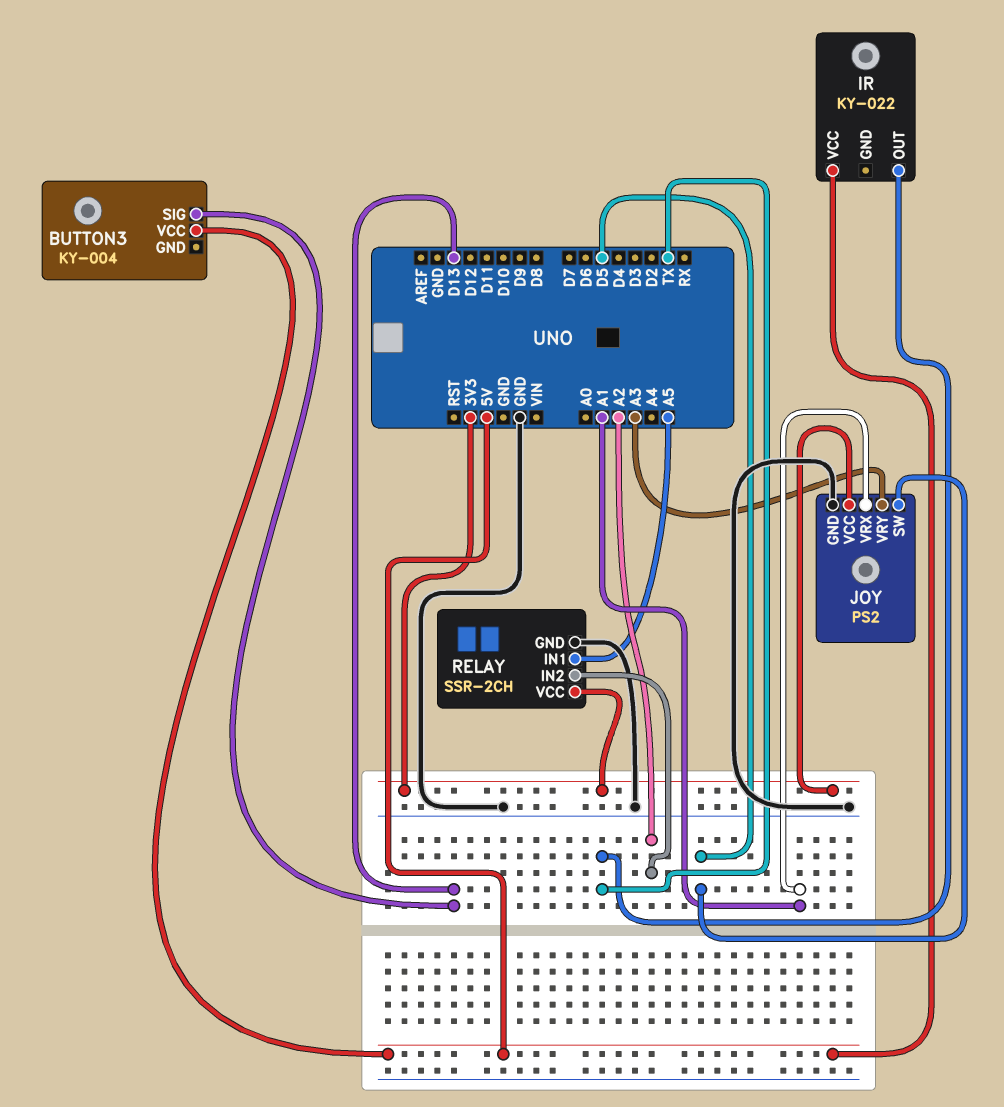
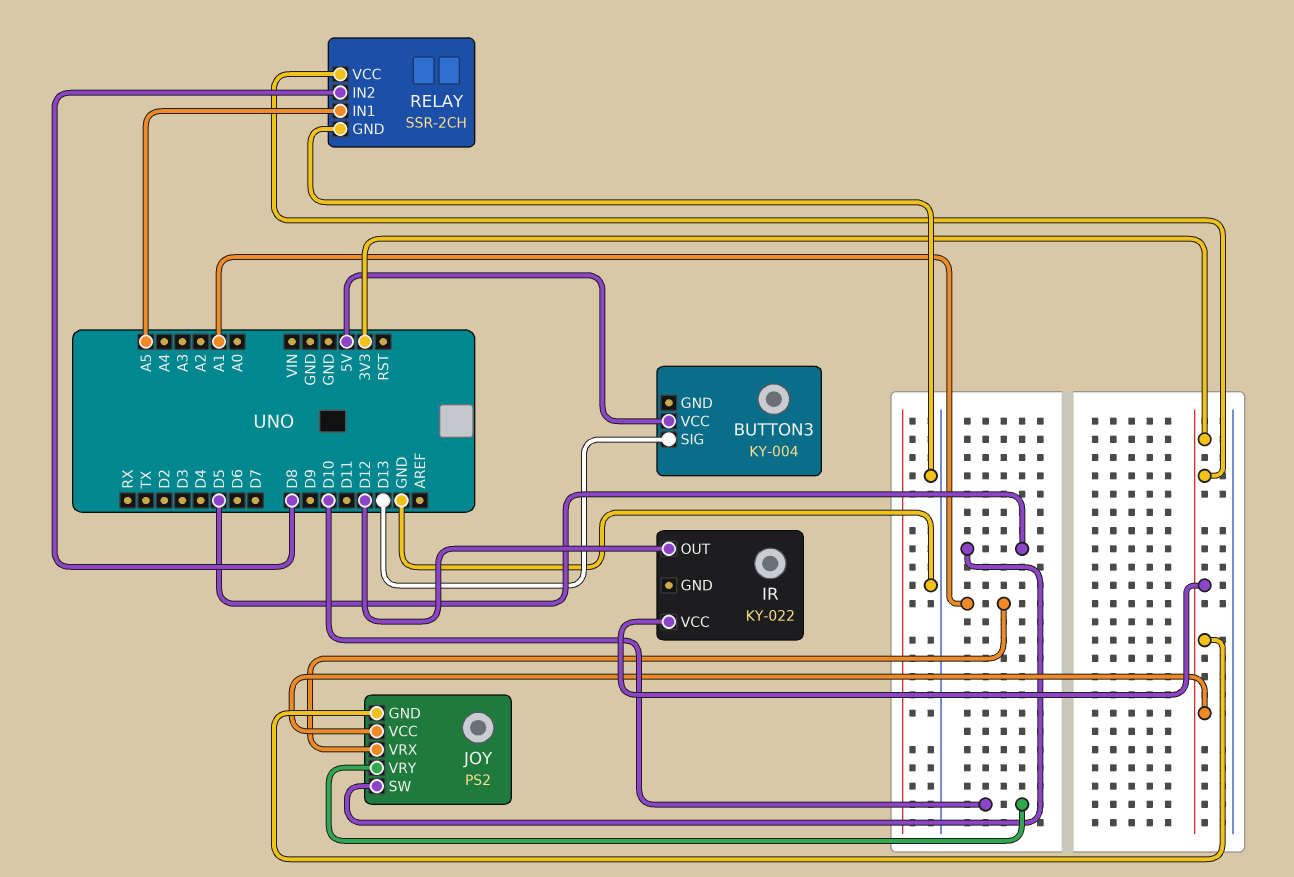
IR pin OUT: TX -> D12
IR pin VCC: 5V -> 3V3
JOY pin GND: GND -> 3V3
JOY pin VRY: A3 -> D10
RELAY pin IN2: A2 -> D8

